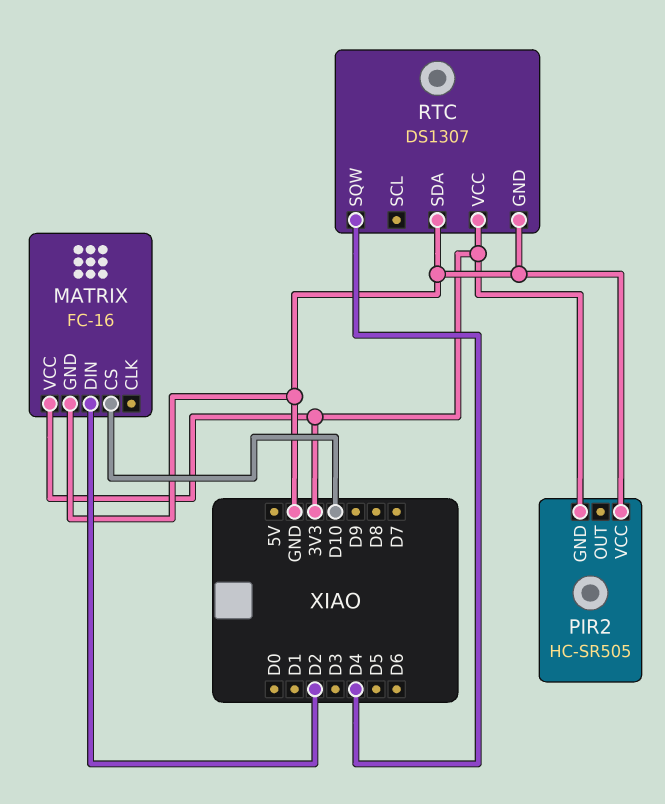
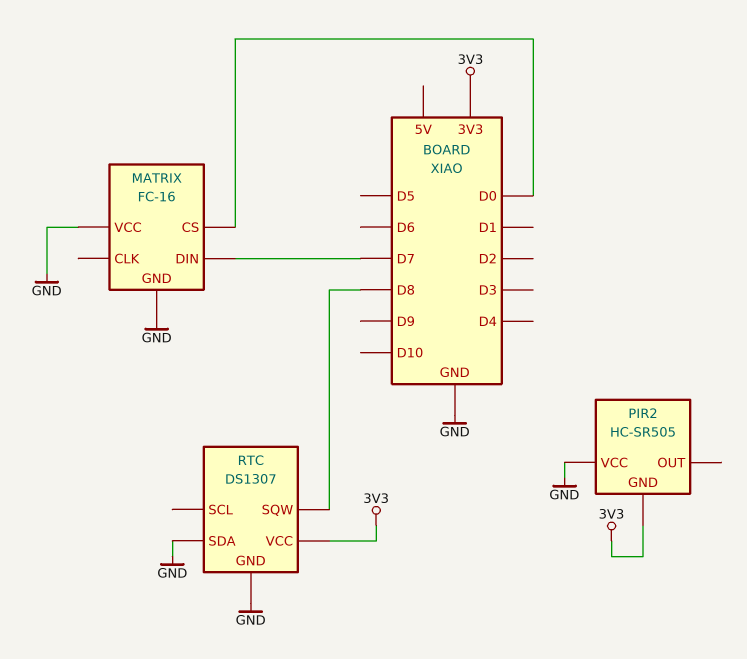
MATRIX pin CS: D10 -> D0
MATRIX pin DIN: D2 -> D7
MATRIX pin VCC: 3V3 -> GND
RTC pin SQW: D4 -> D8

